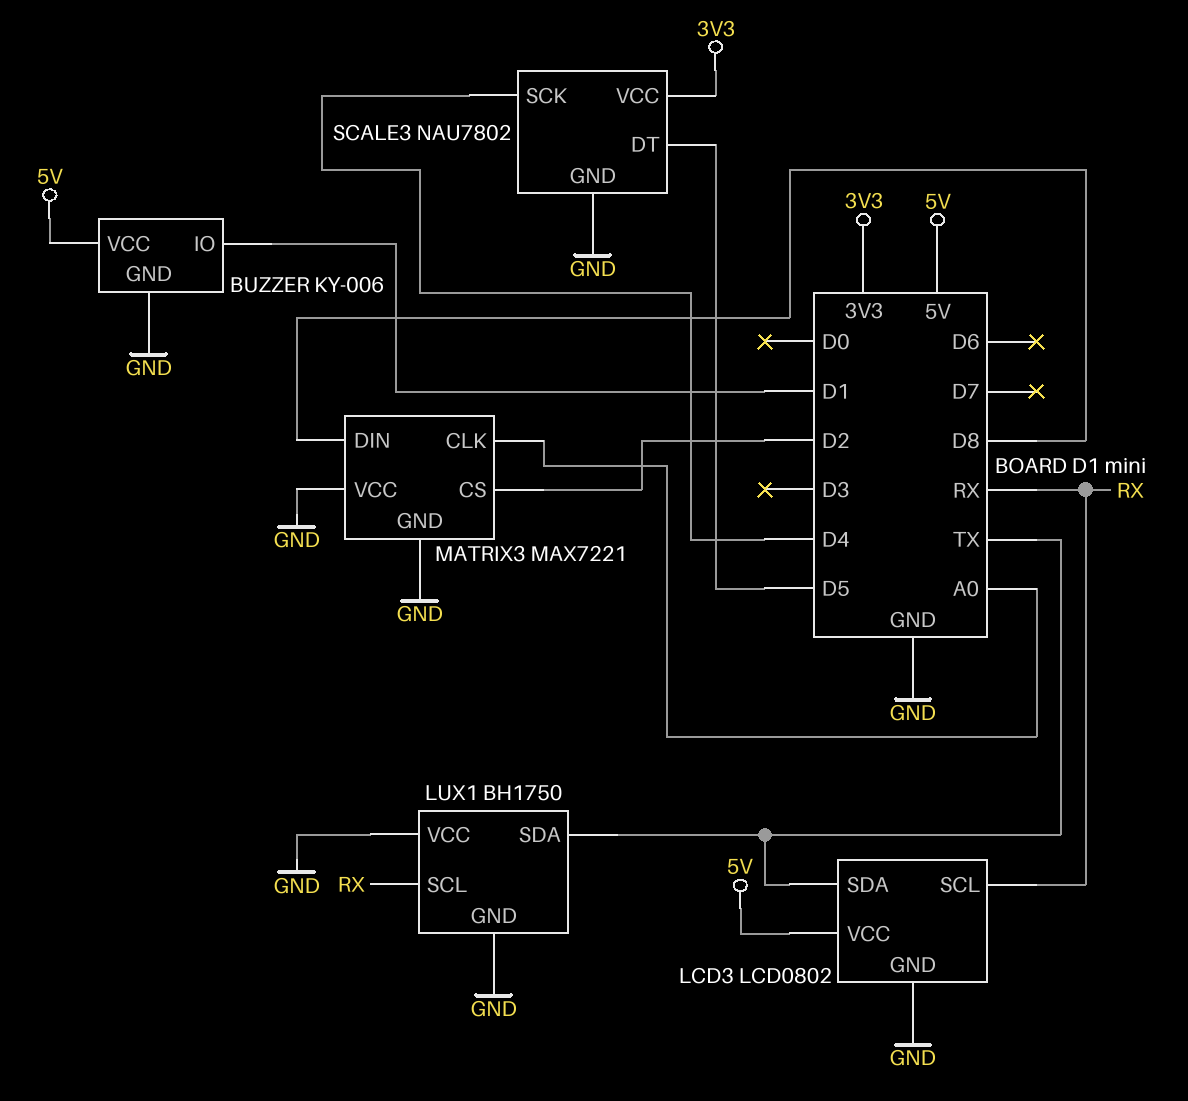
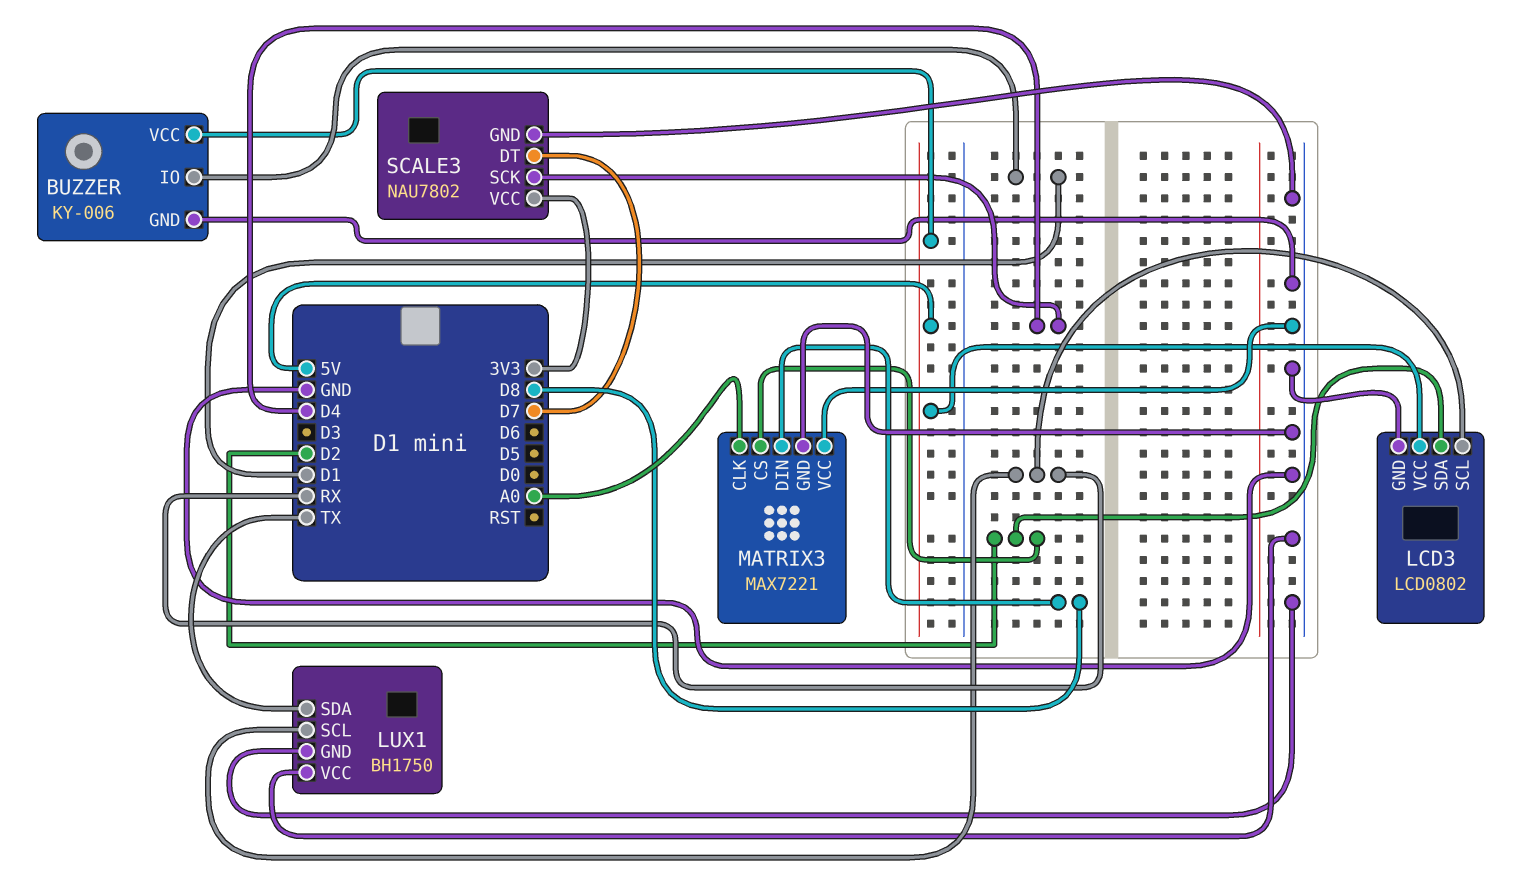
LCD3 pin SDA: TX -> D2
SCALE3 pin DT: D5 -> D7

